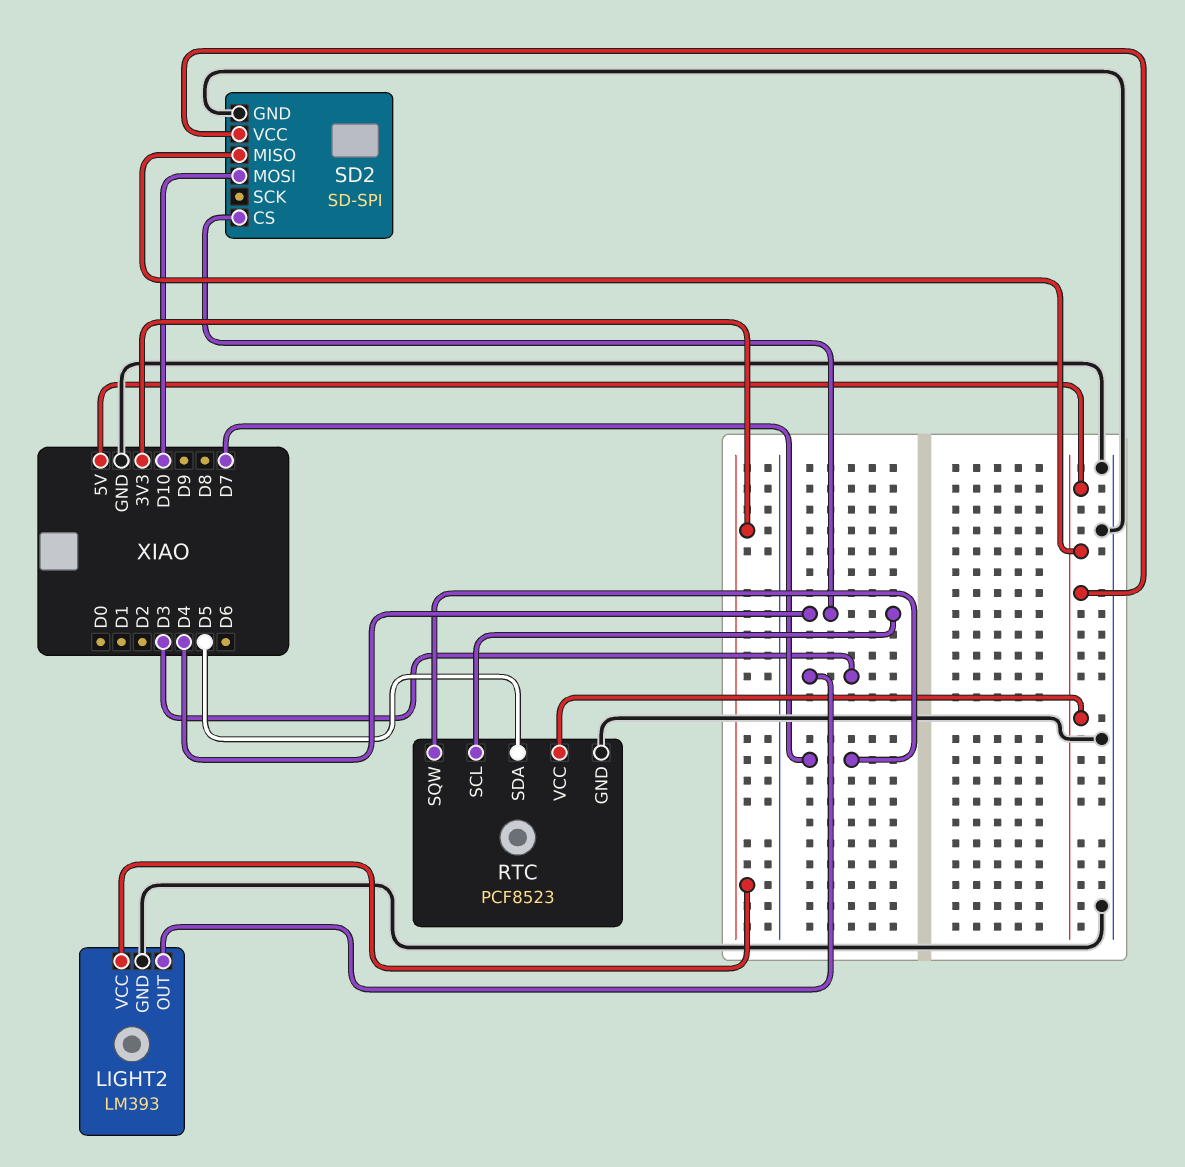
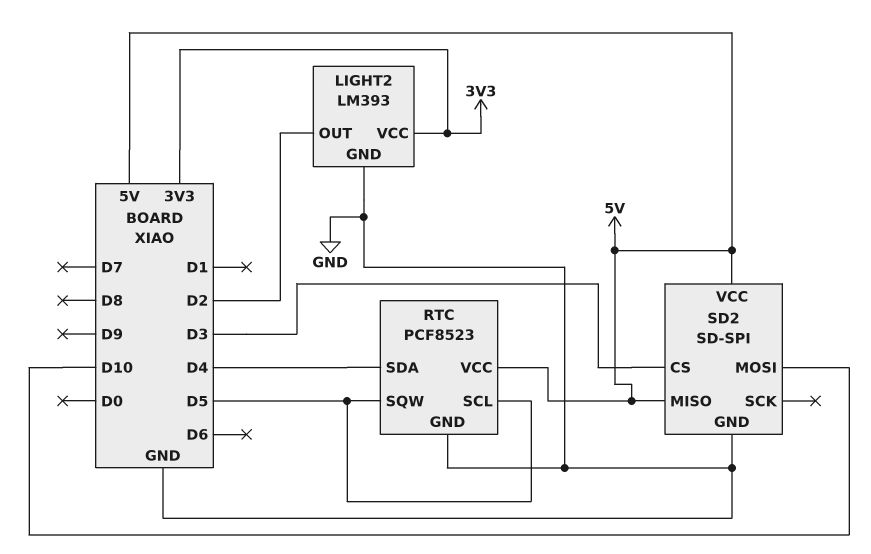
LIGHT2 pin OUT: D3 -> D2
RTC pin SCL: D4 -> D5
RTC pin SDA: D5 -> D4
RTC pin SQW: D7 -> D5
SD2 pin CS: D4 -> D3

